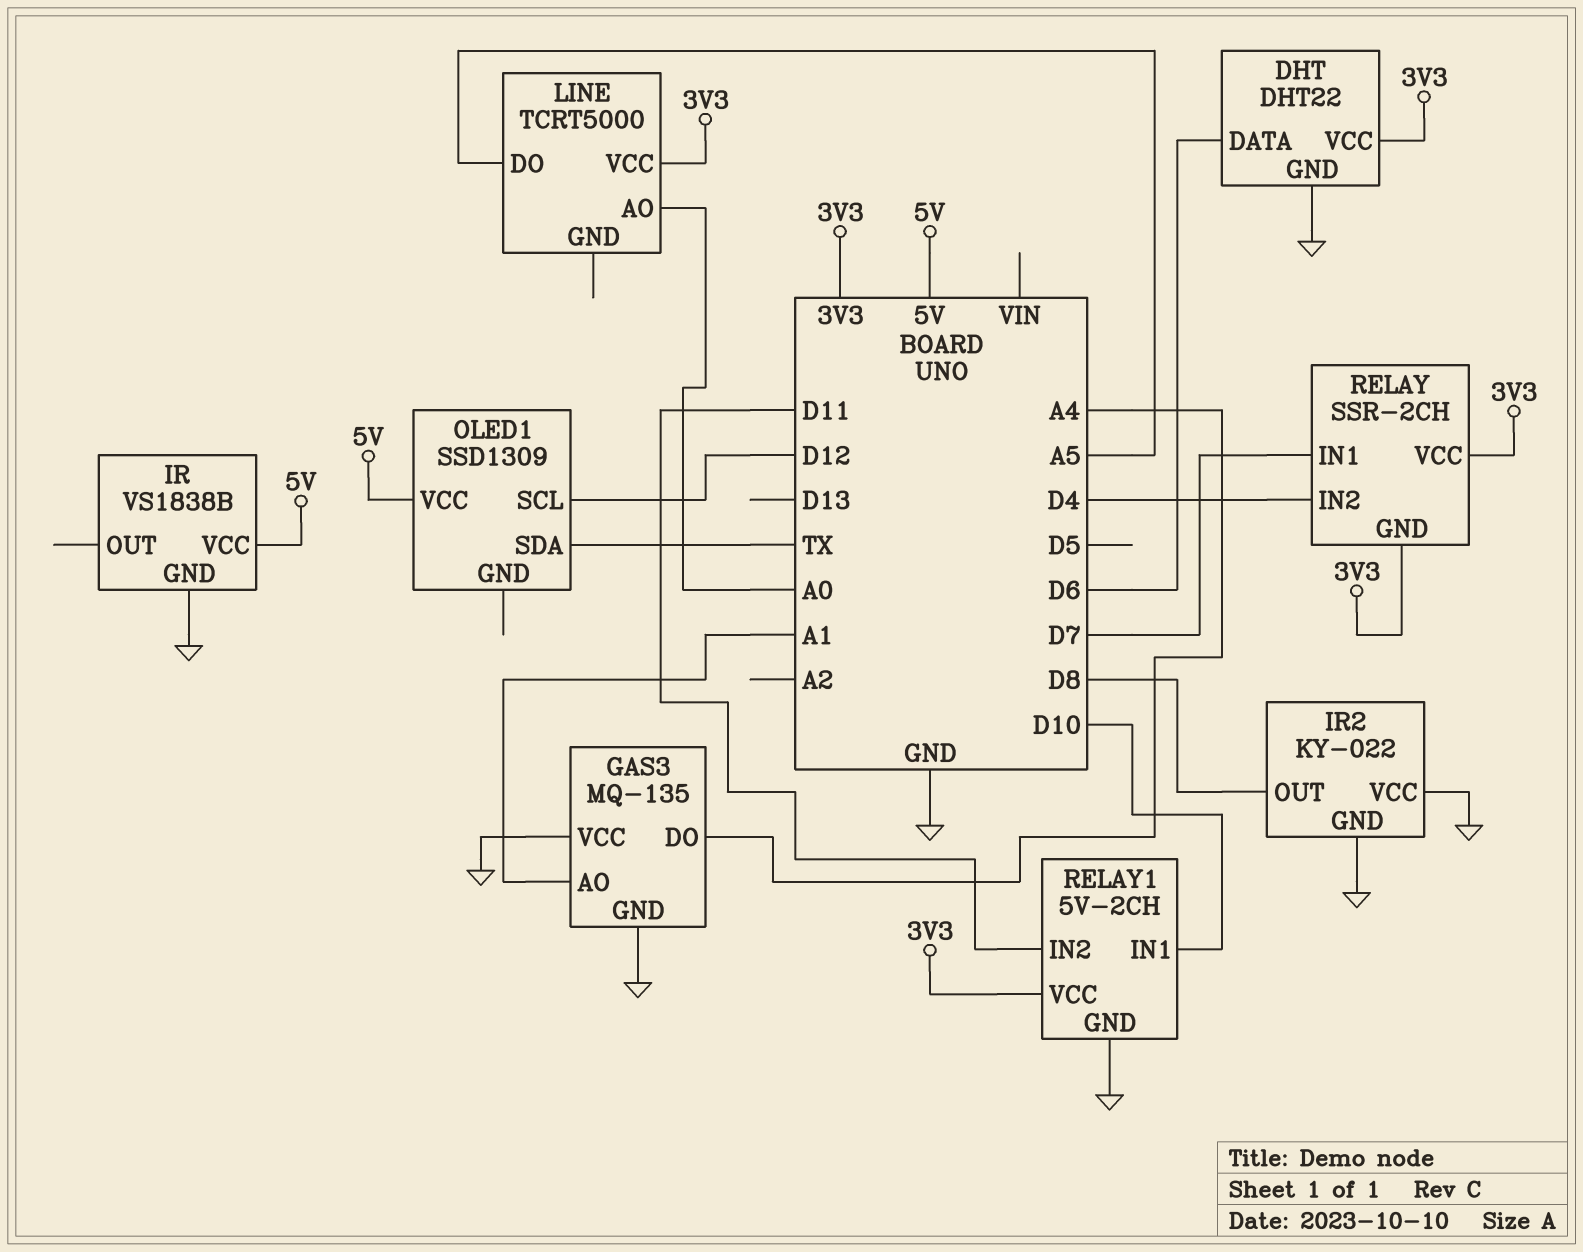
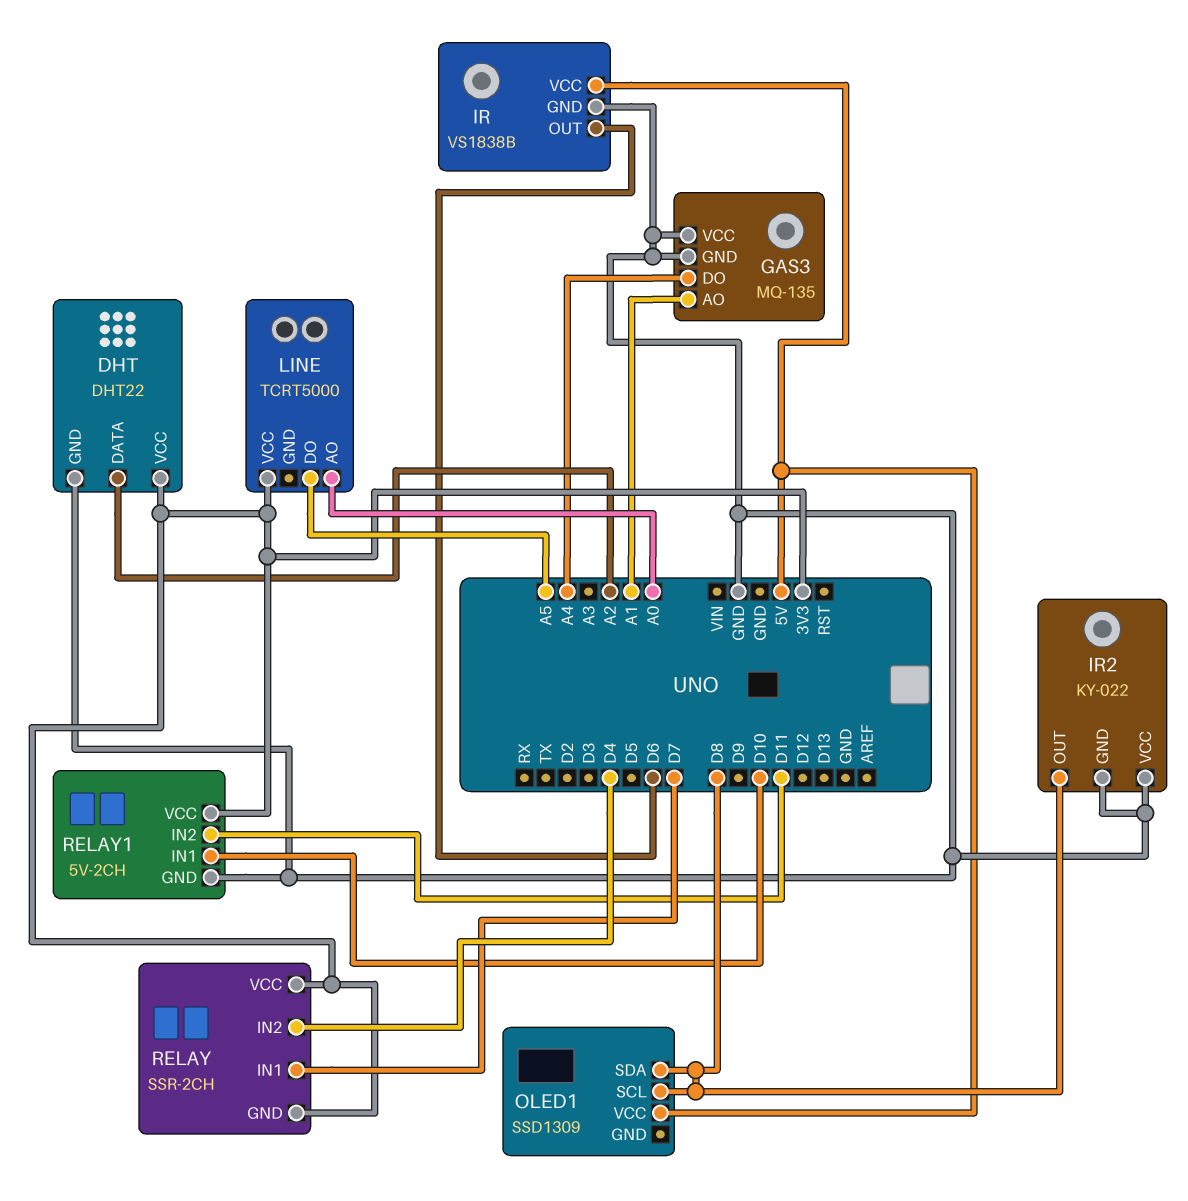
DHT pin DATA: D6 -> A2
IR pin OUT: none -> D6
OLED1 pin SCL: D12 -> D8
OLED1 pin SDA: TX -> D8

